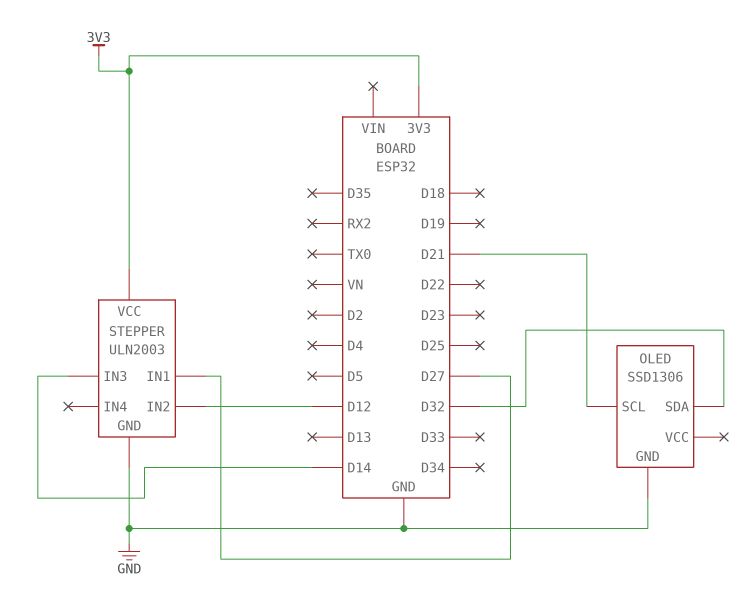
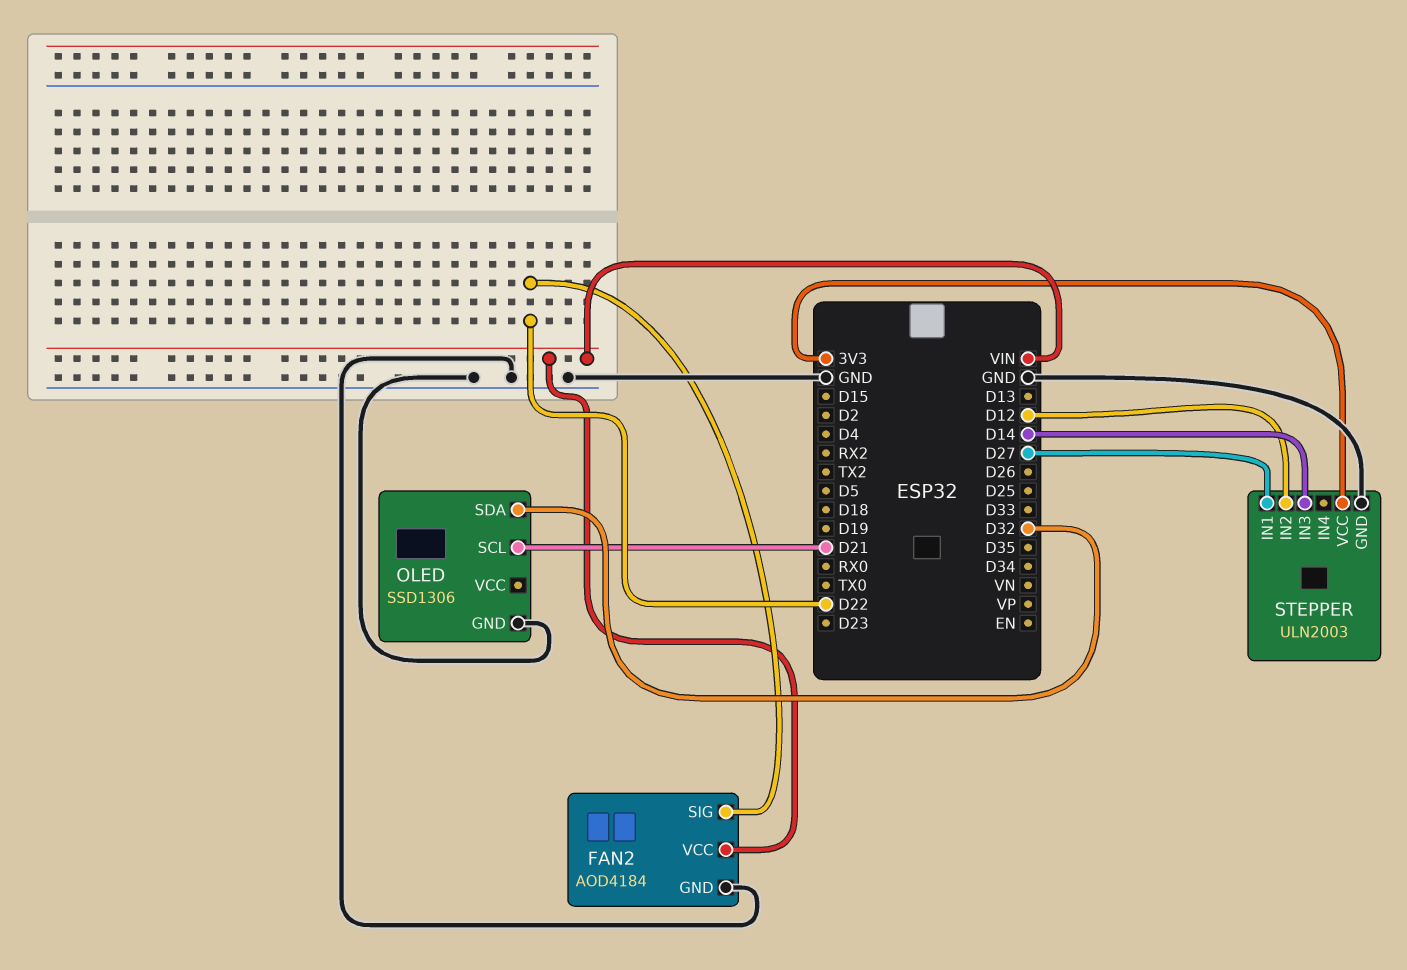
FAN2: none -> AOD4184
FAN2 pin GND: none -> GND
FAN2 pin SIG: none -> D22
FAN2 pin VCC: none -> VIN

